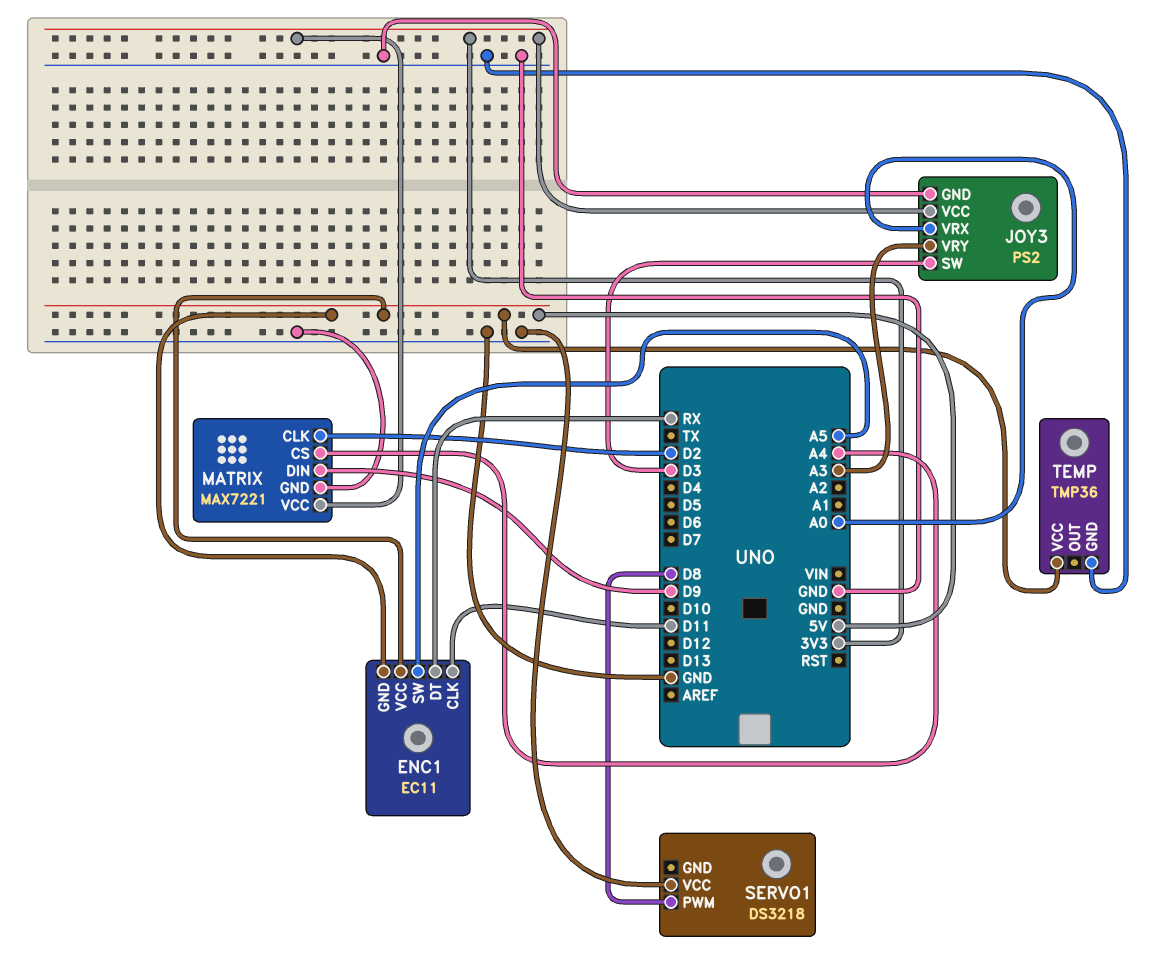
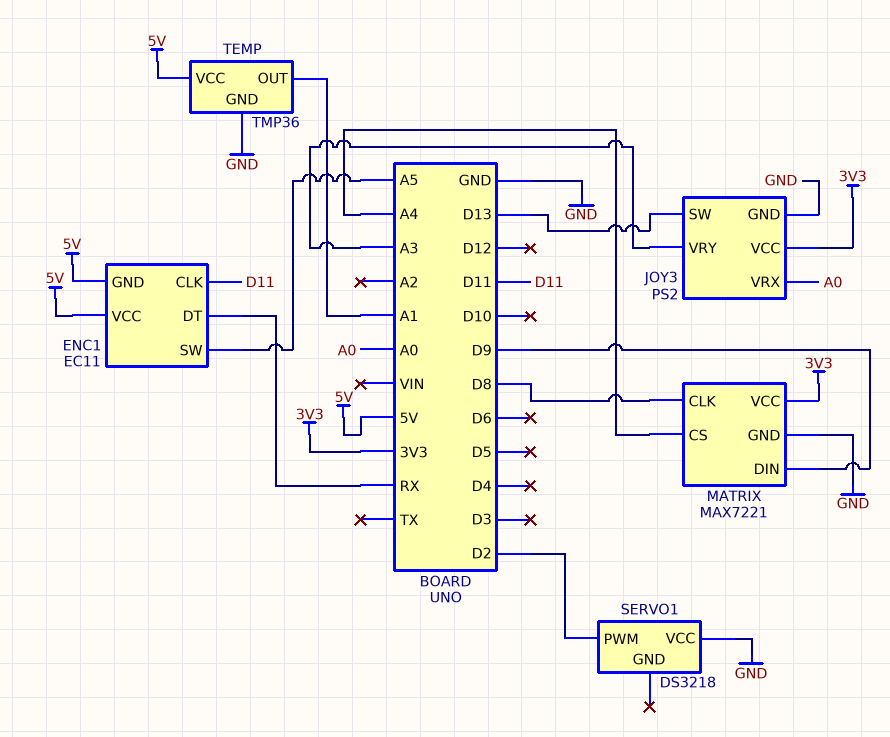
JOY3 pin SW: D3 -> D13
MATRIX pin CLK: D2 -> D8
SERVO1 pin PWM: D8 -> D2
TEMP pin OUT: none -> A1

